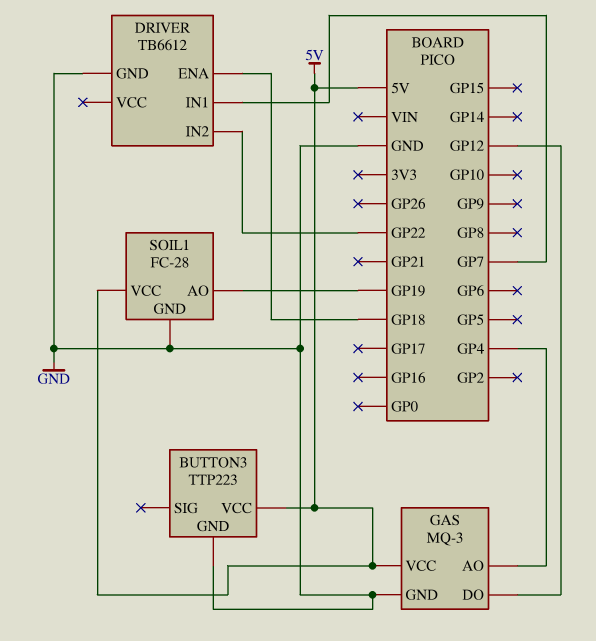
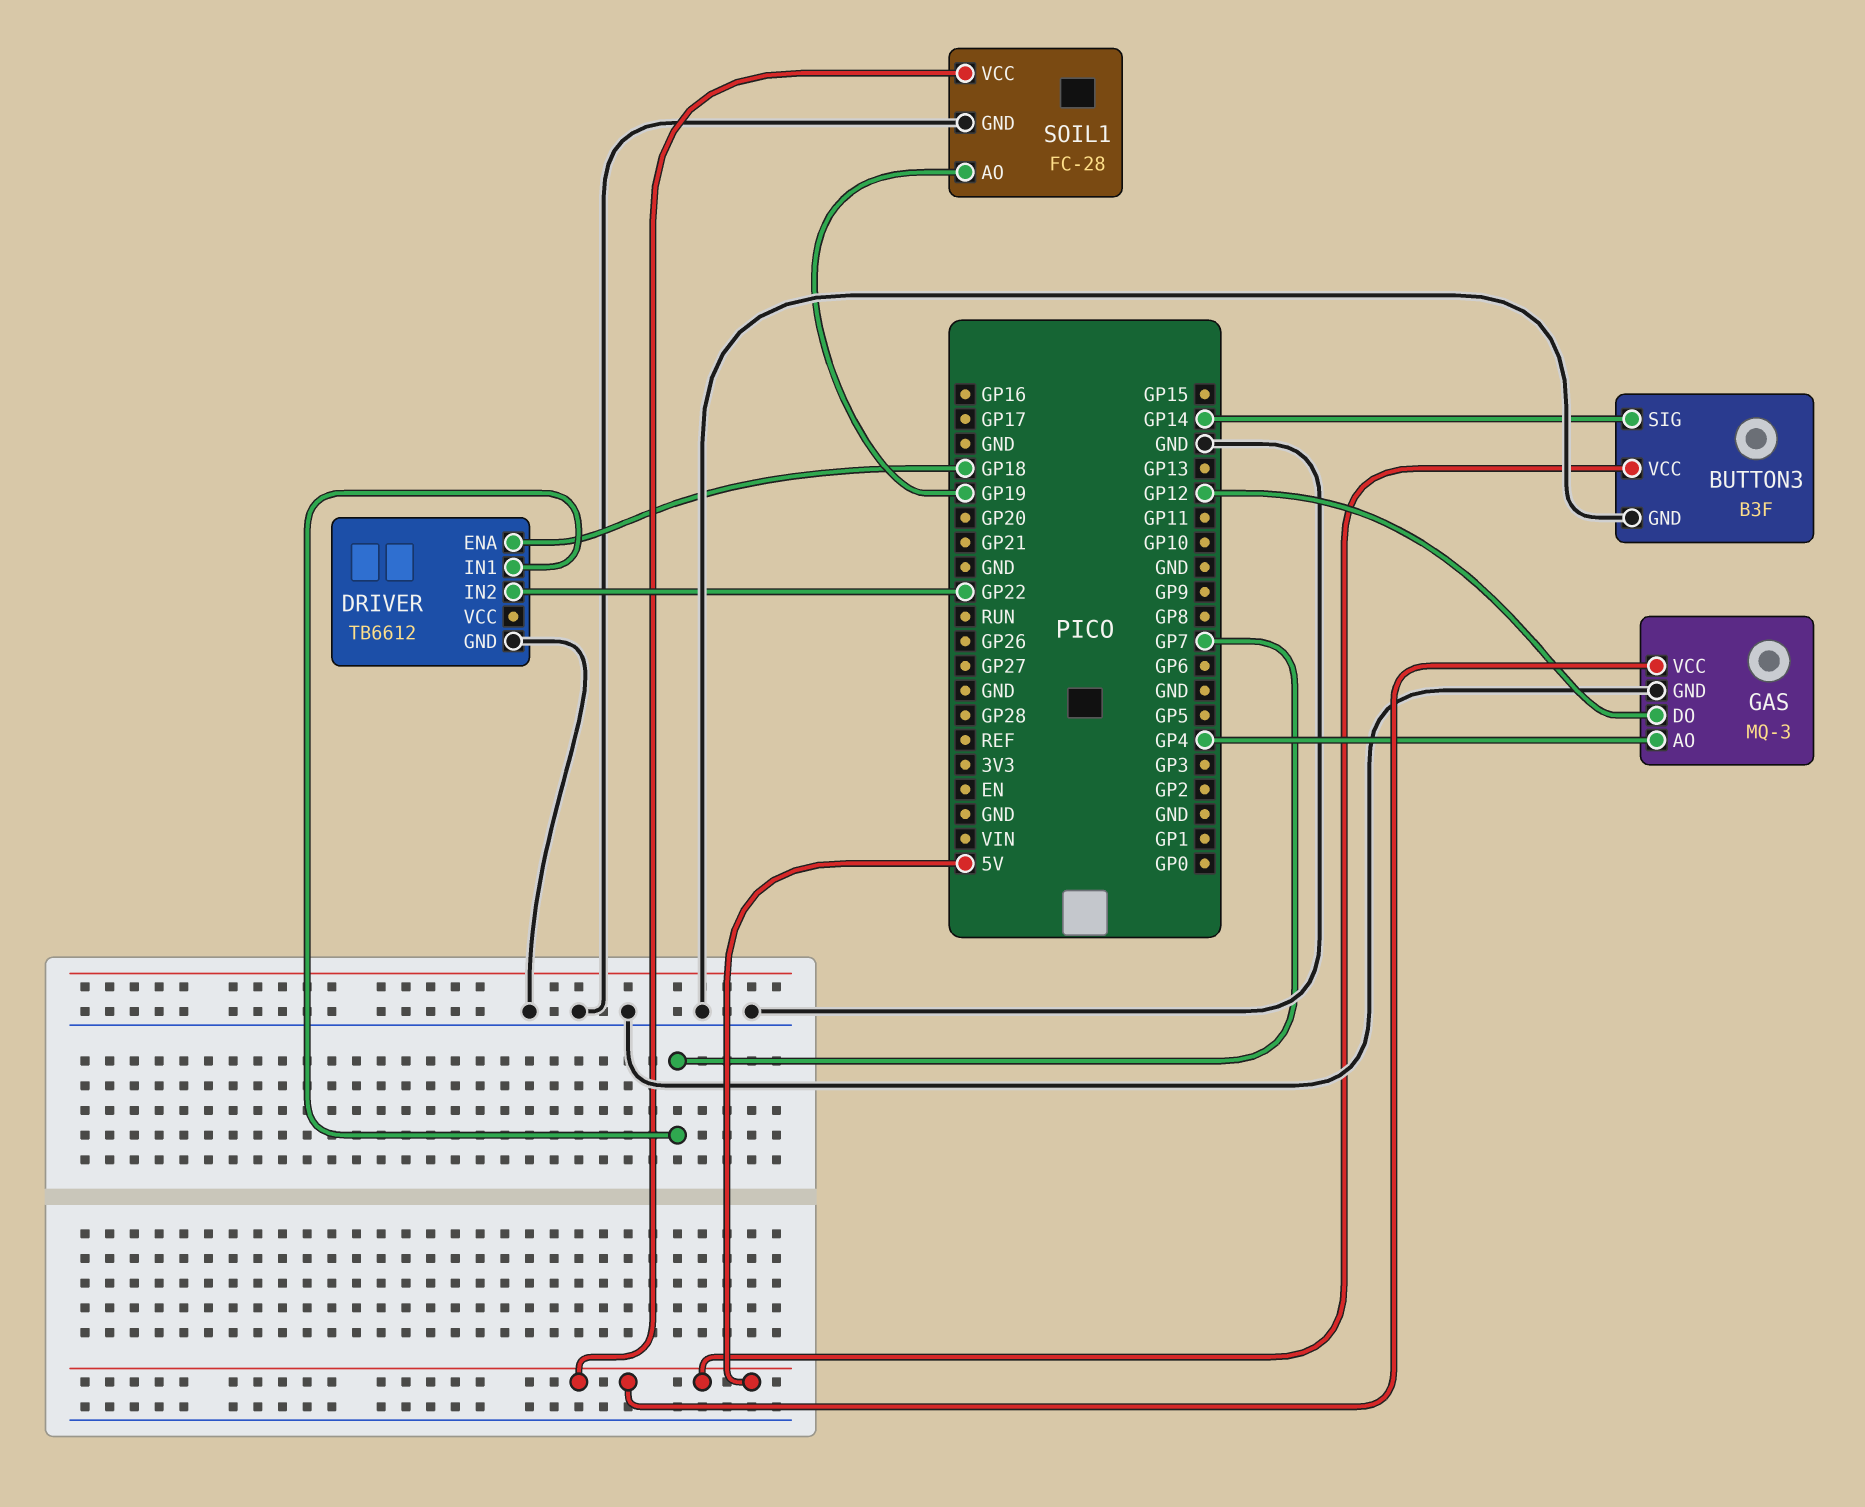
BUTTON3: TTP223 -> B3F
BUTTON3 pin SIG: none -> GP14

